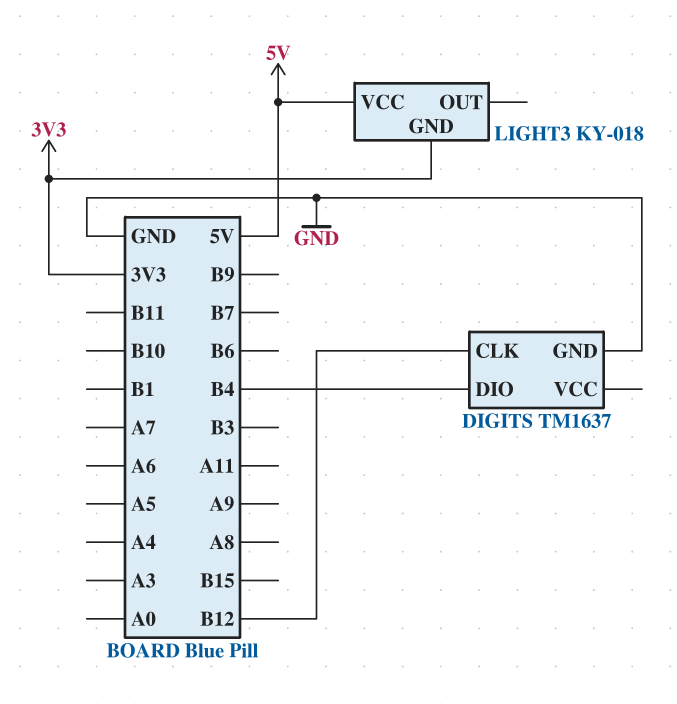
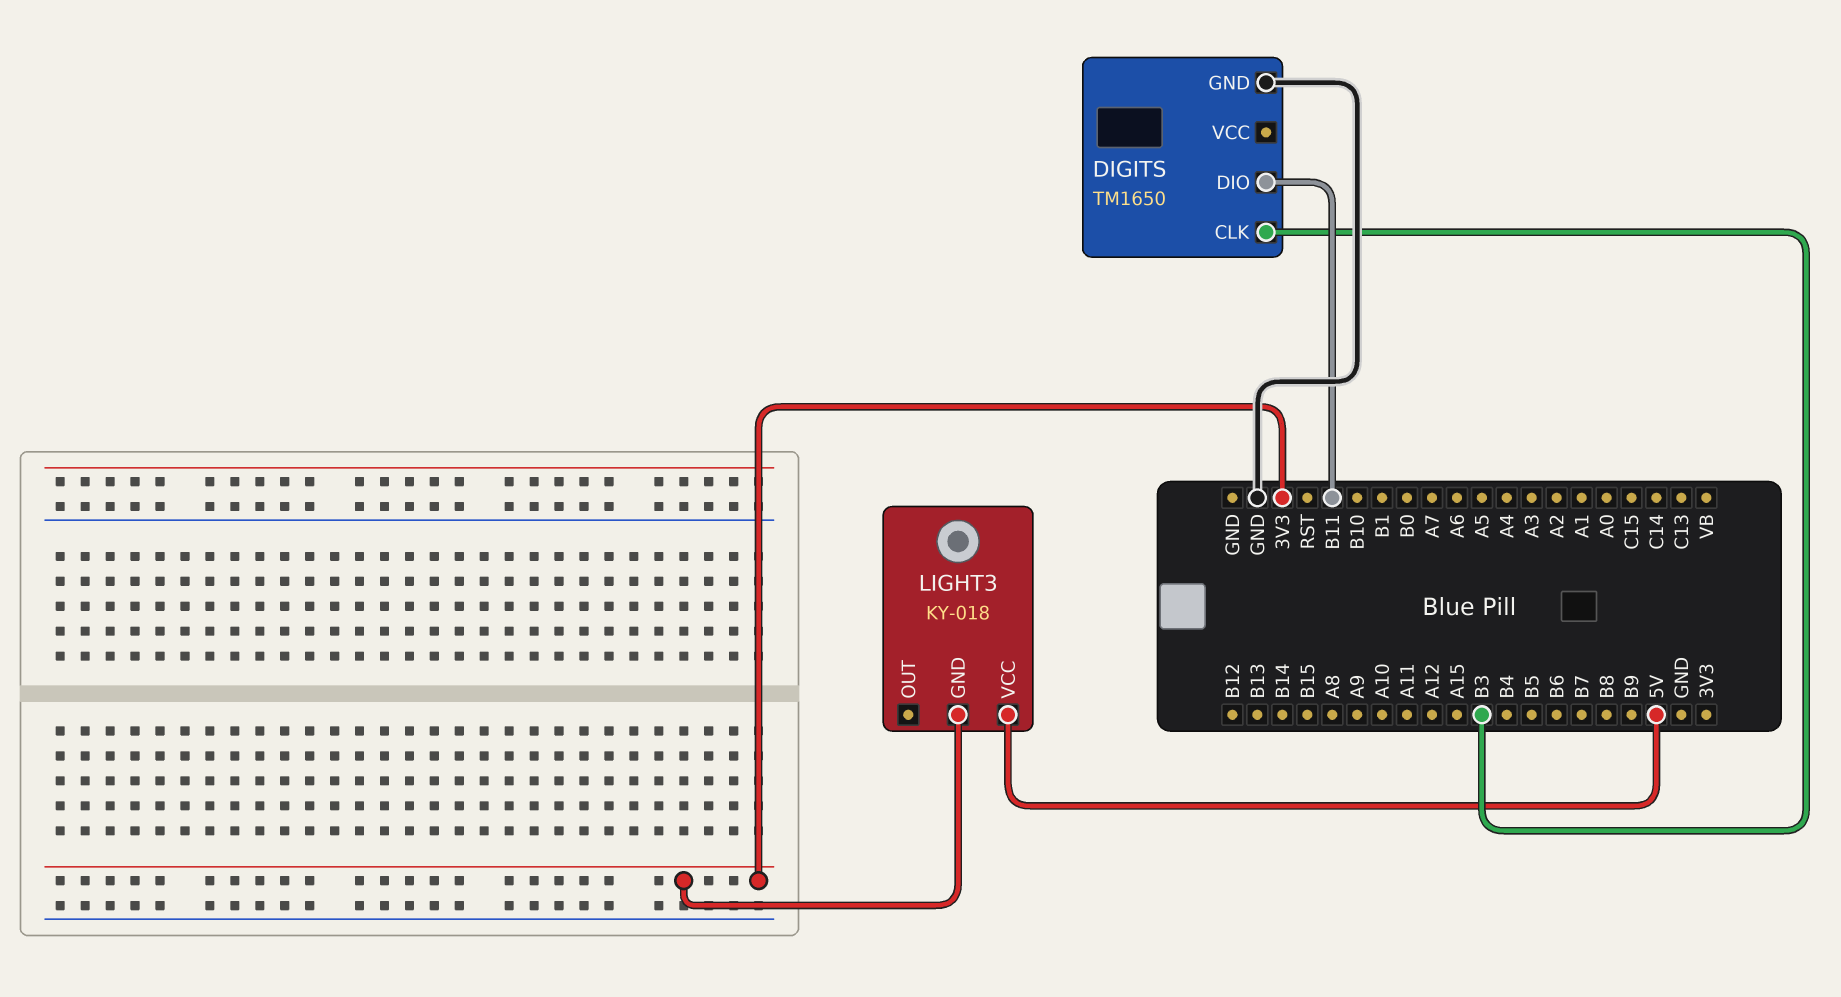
DIGITS: TM1637 -> TM1650
DIGITS pin CLK: B12 -> B3
DIGITS pin DIO: B4 -> B11

